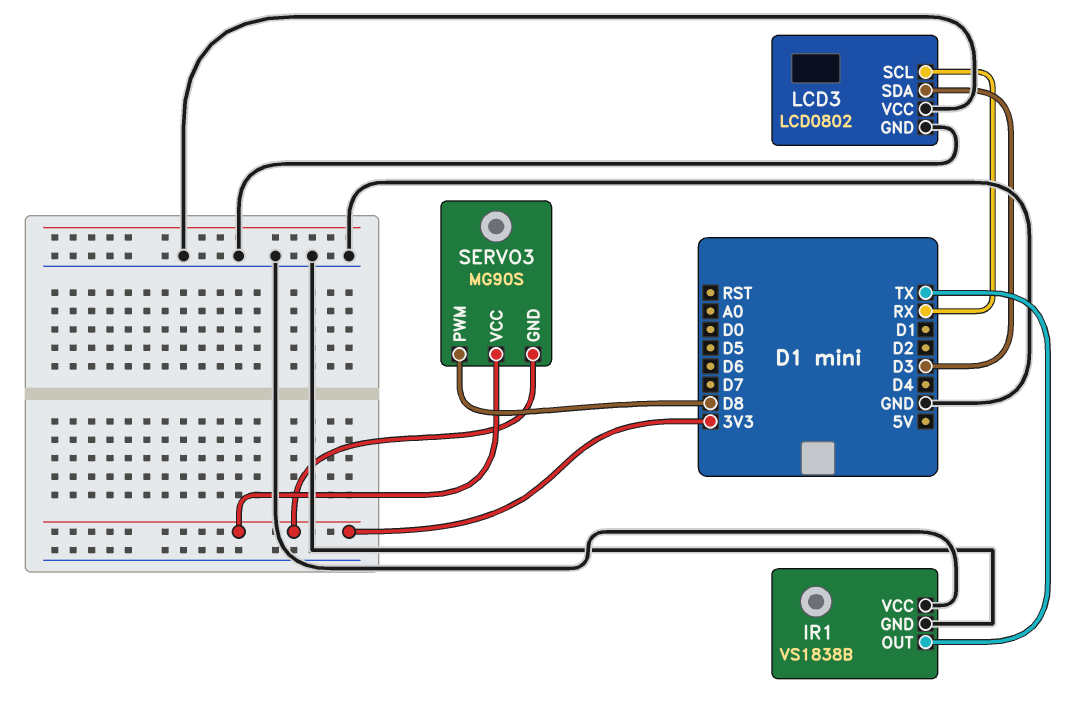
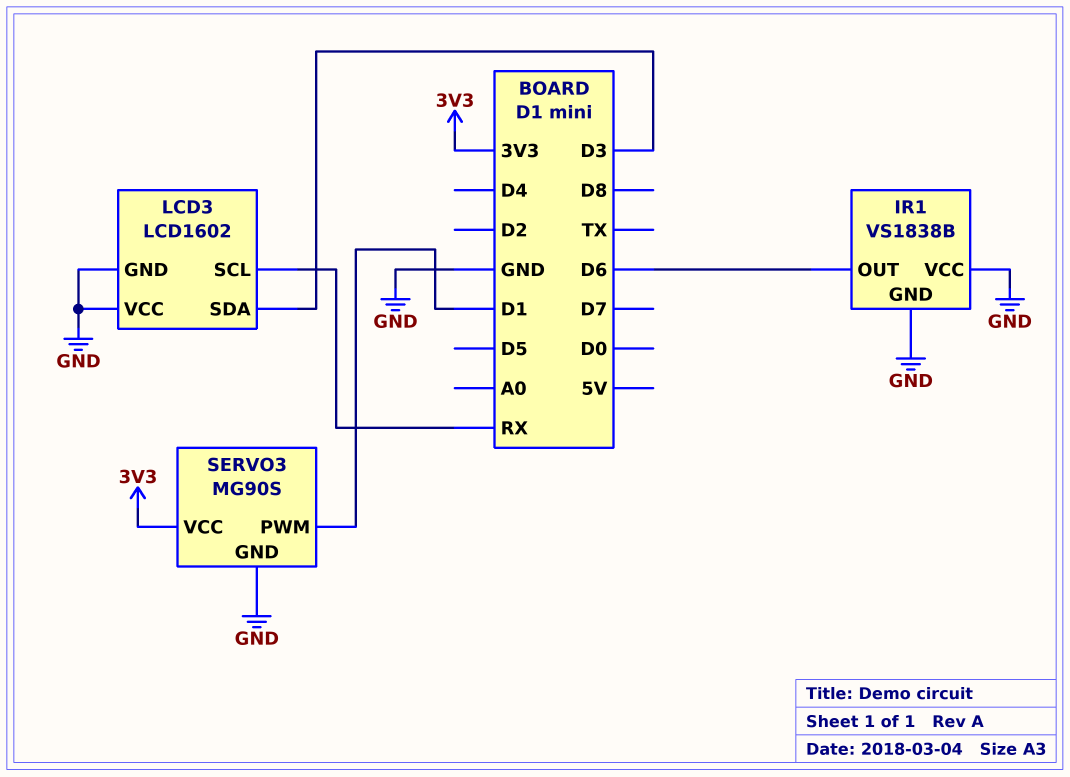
IR1 pin OUT: TX -> D6
LCD3: LCD0802 -> LCD1602
SERVO3 pin GND: 3V3 -> GND
SERVO3 pin PWM: D8 -> D1

